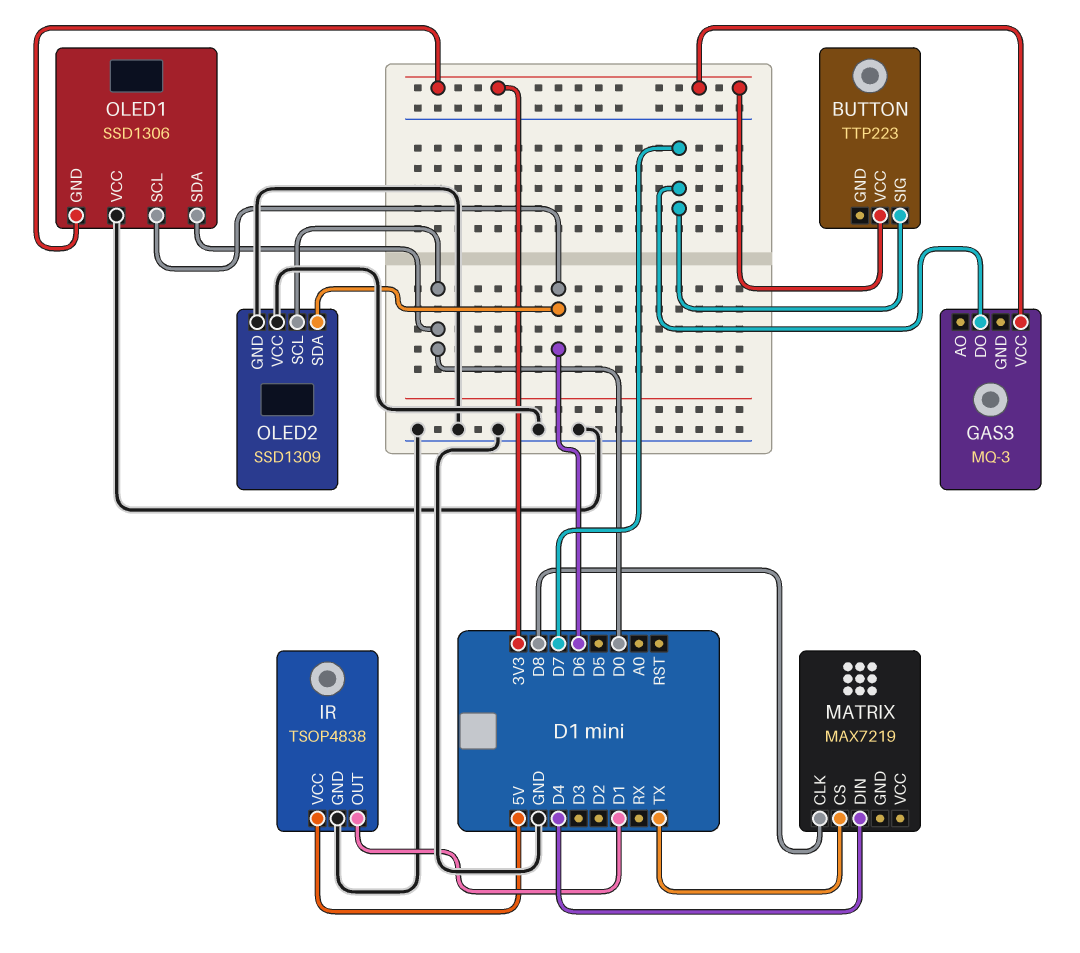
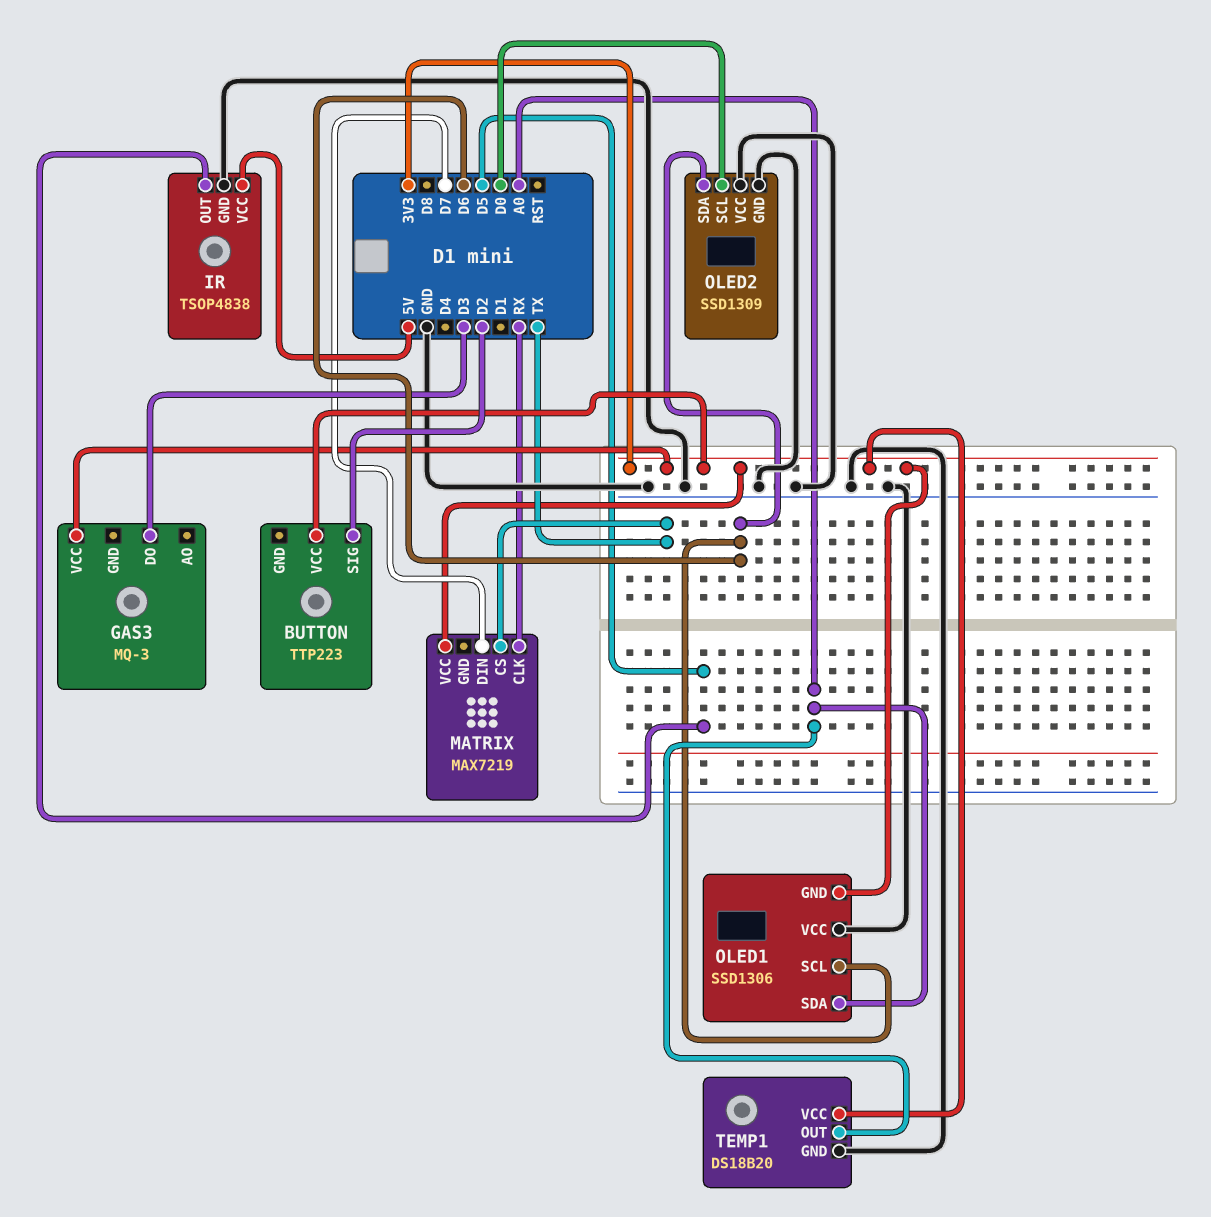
BUTTON pin SIG: D7 -> D2
GAS3 pin DO: D7 -> D3
IR pin OUT: D1 -> D5
MATRIX pin CLK: D8 -> RX
MATRIX pin DIN: D4 -> D7
MATRIX pin VCC: none -> 3V3
OLED1 pin SDA: D0 -> A0
TEMP1: none -> DS18B20
TEMP1 pin GND: none -> GND
TEMP1 pin OUT: none -> A0
TEMP1 pin VCC: none -> 3V3

